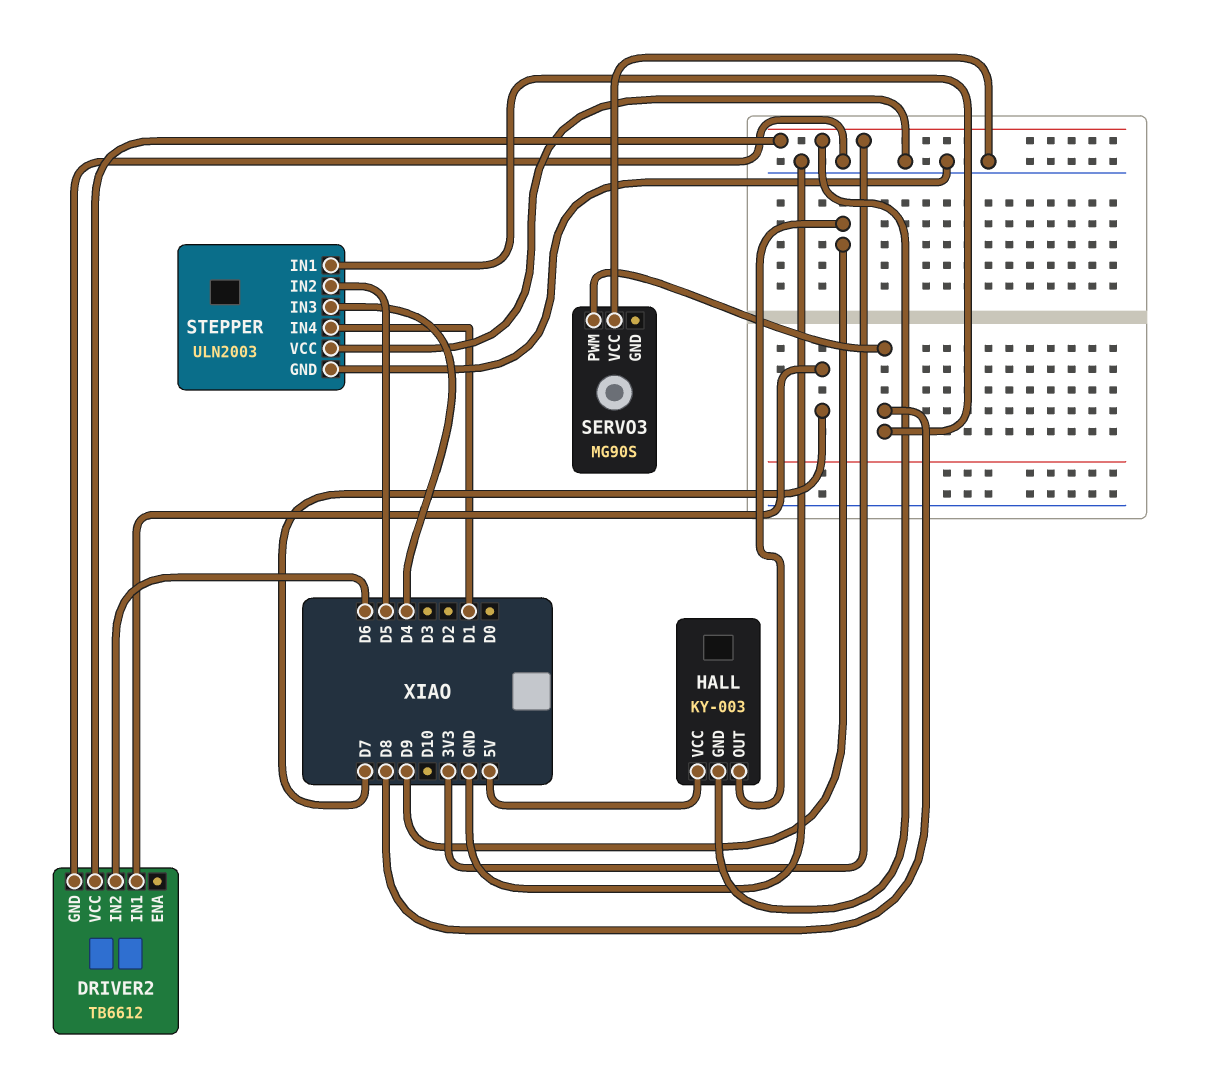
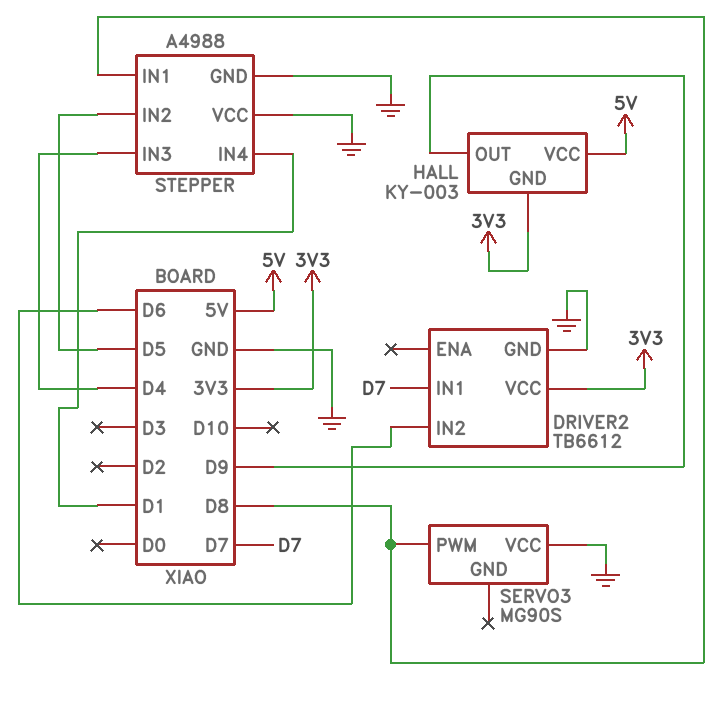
STEPPER: ULN2003 -> A4988

